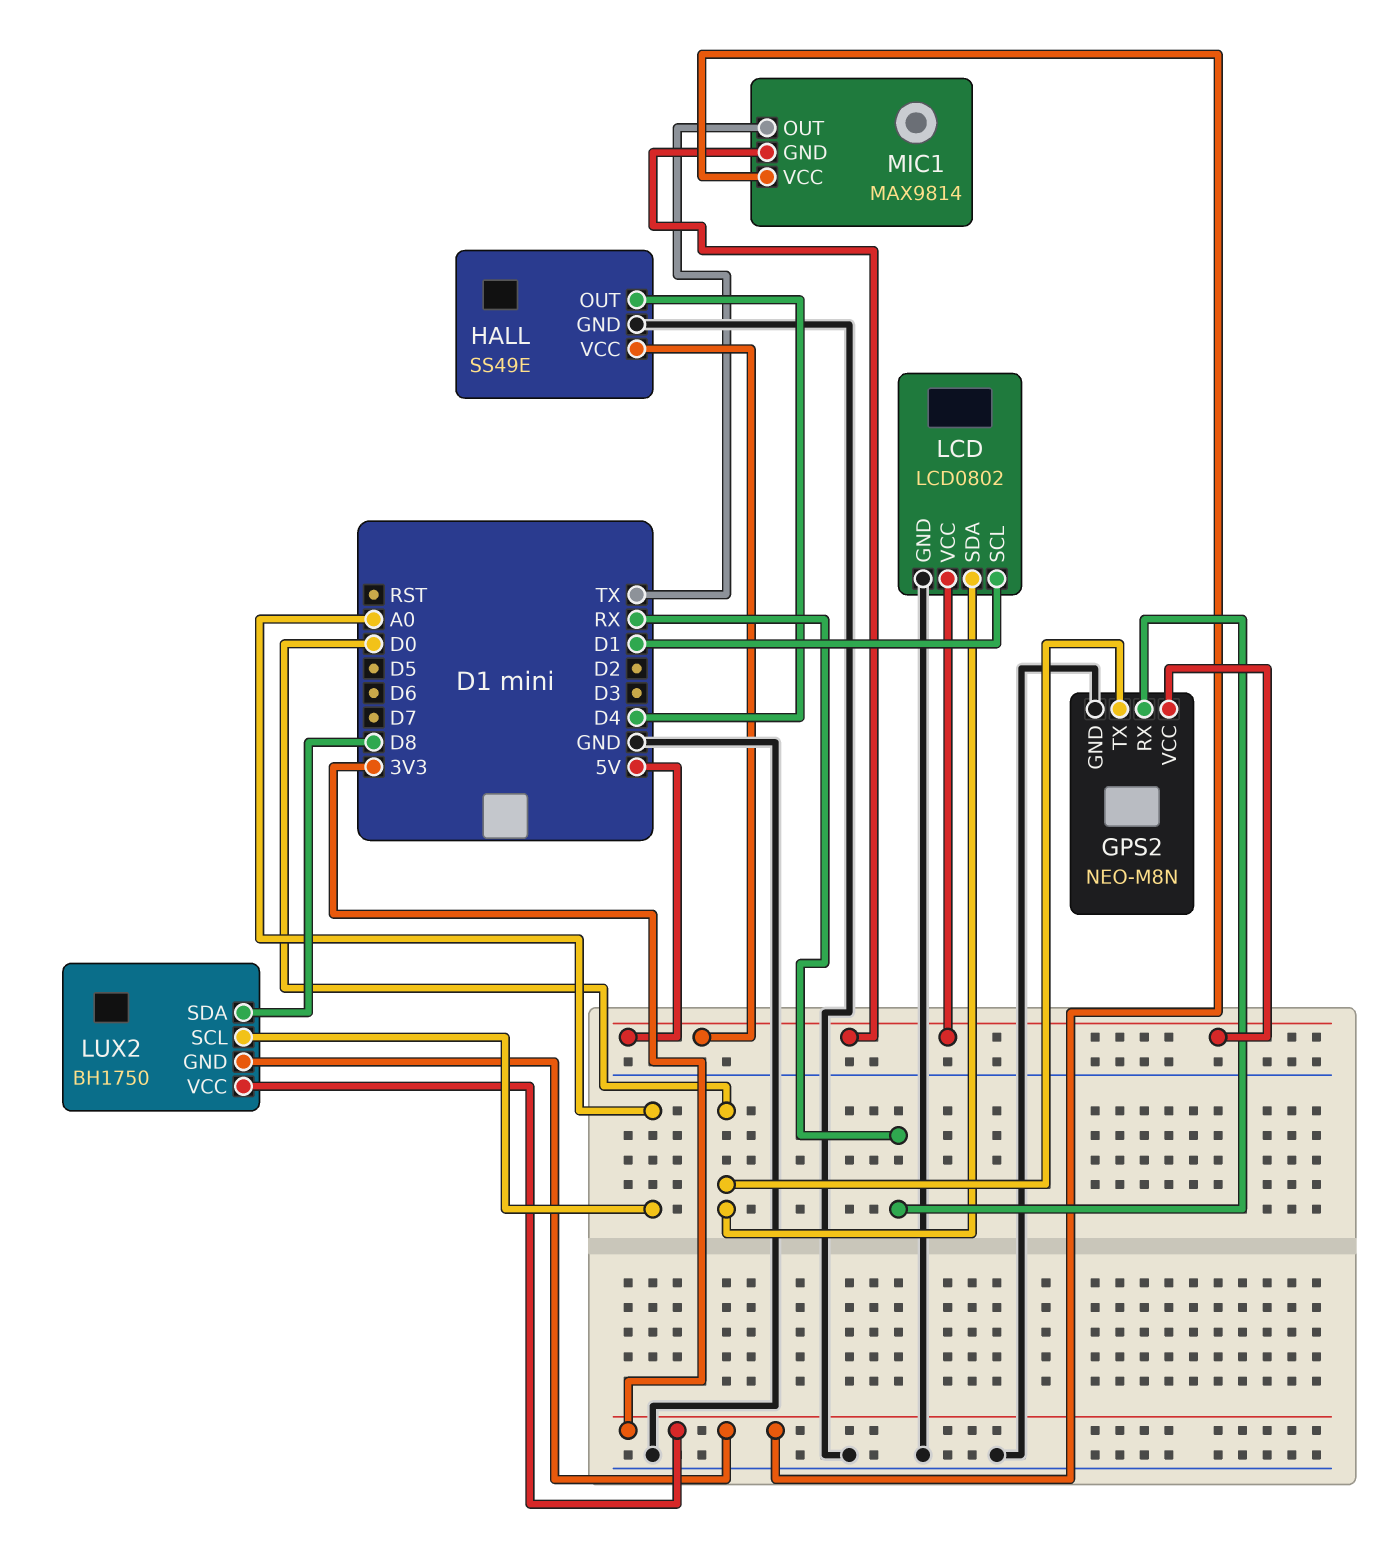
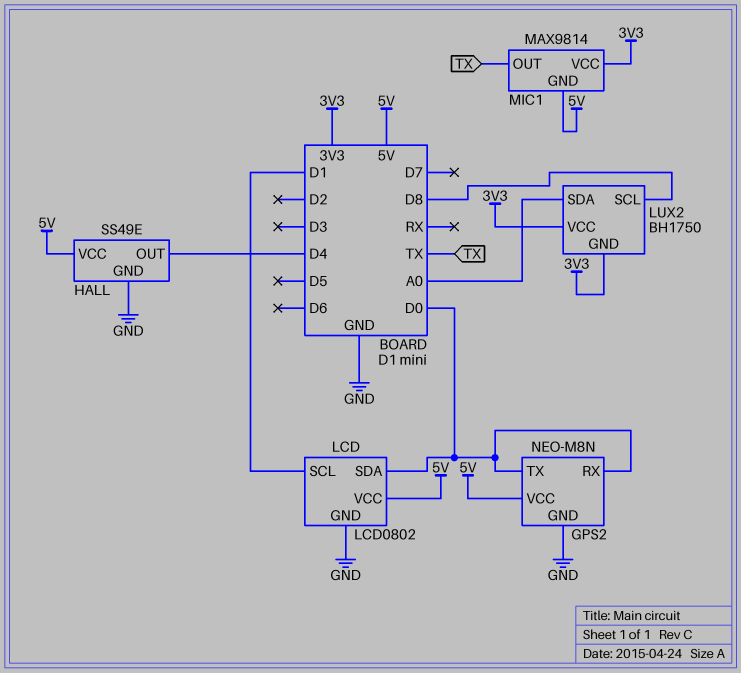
GPS2 pin RX: RX -> D0
LUX2 pin SCL: A0 -> D8
LUX2 pin SDA: D8 -> A0

